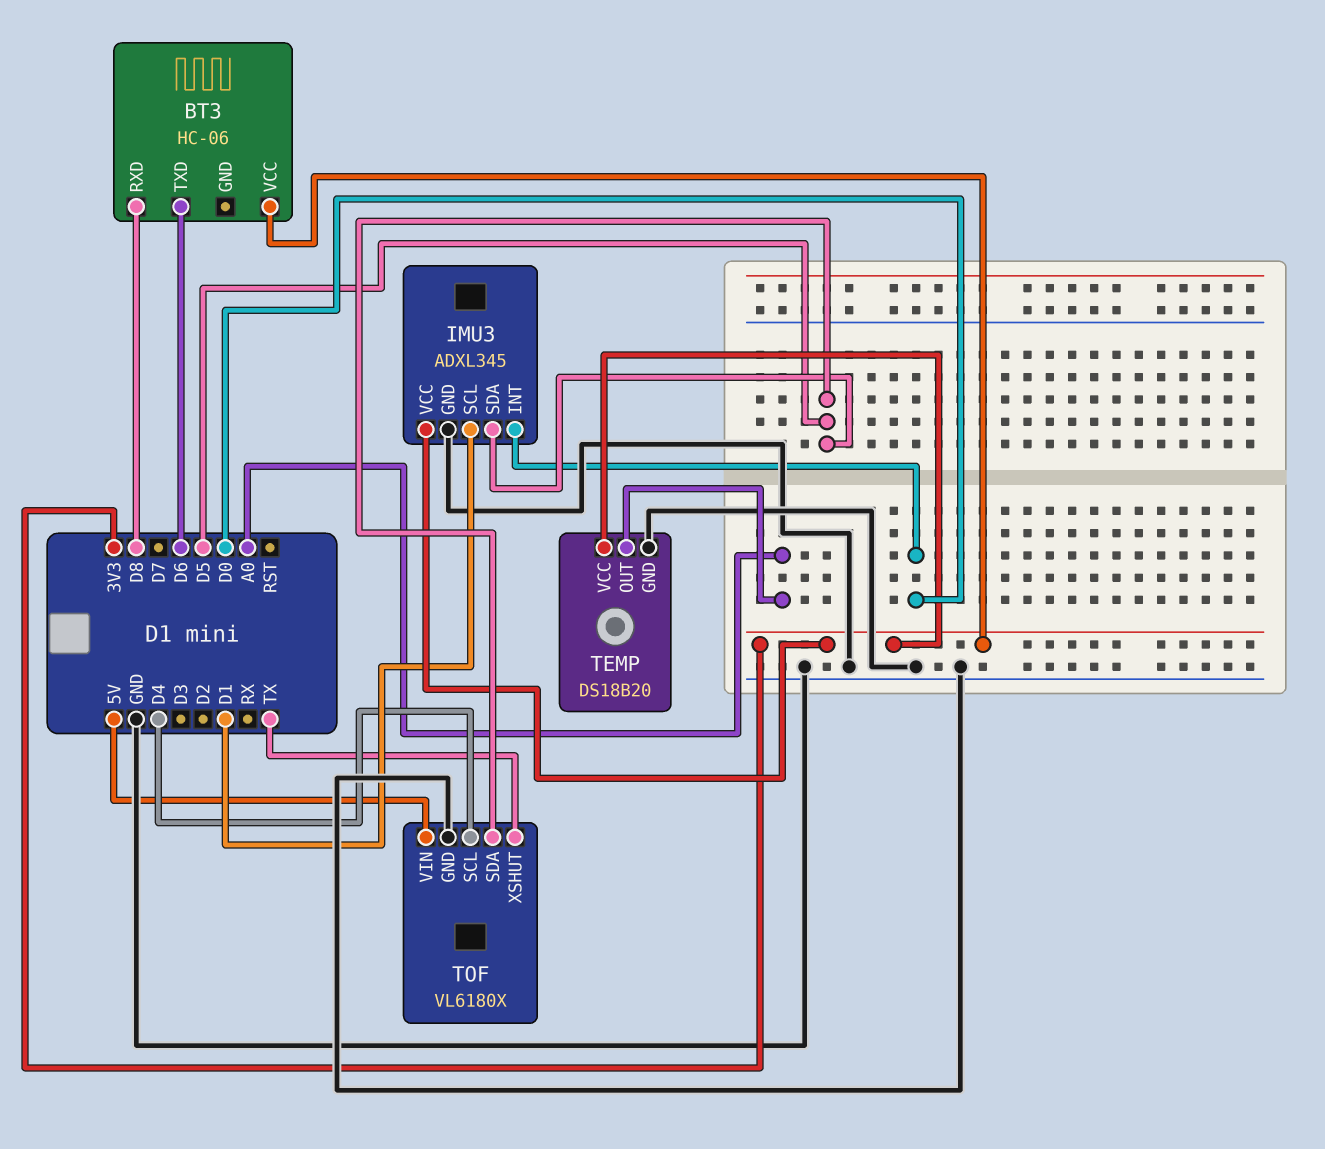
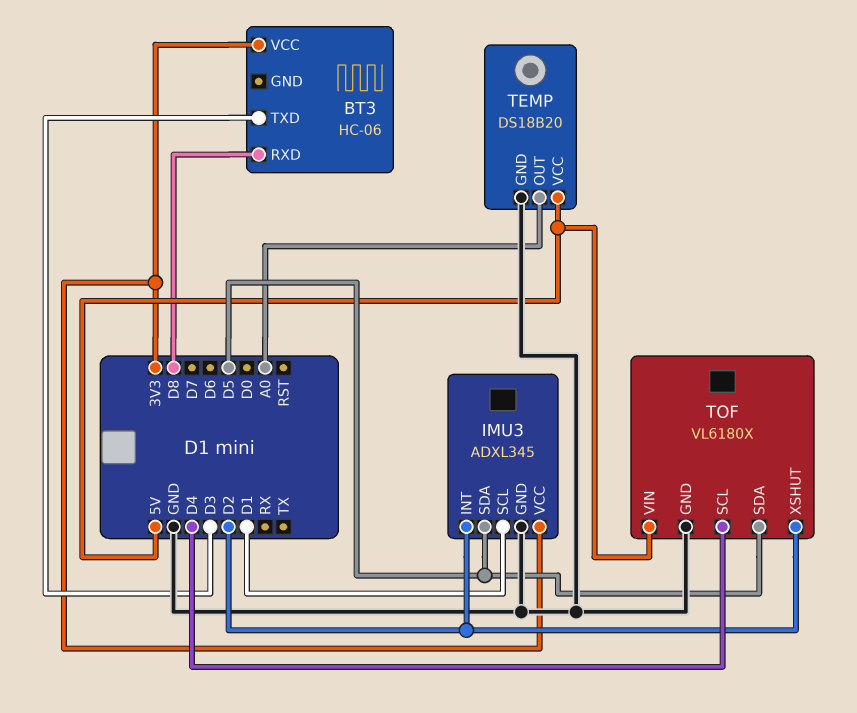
BT3 pin TXD: D6 -> D3
IMU3 pin INT: D0 -> D2
TEMP pin VCC: 3V3 -> 5V
TOF pin XSHUT: TX -> D2

